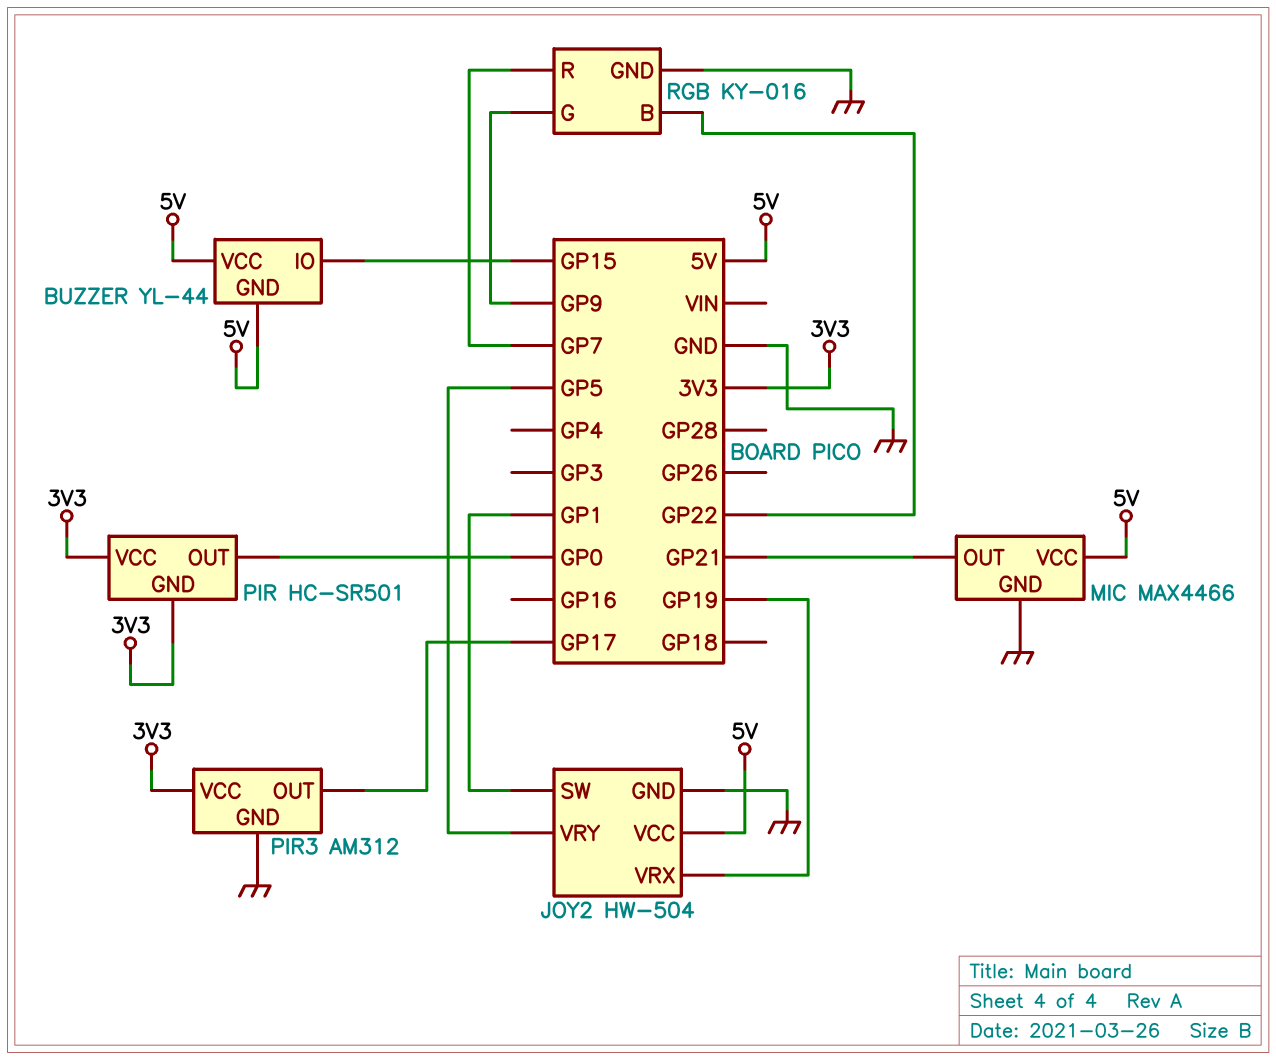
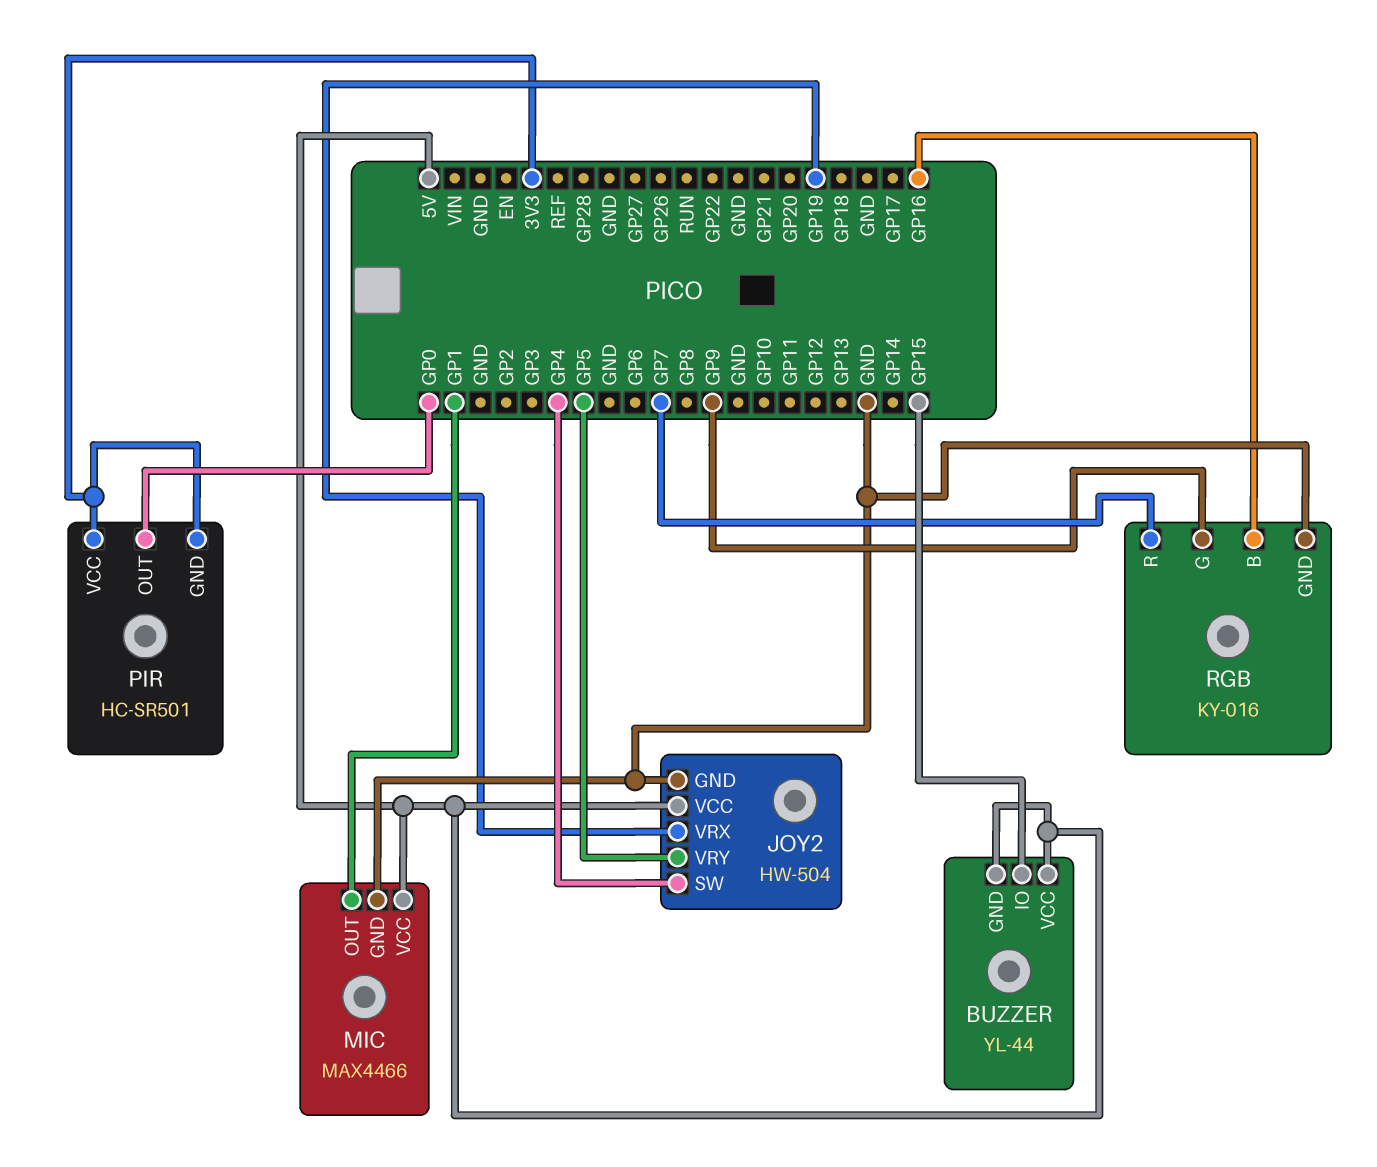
JOY2 pin SW: GP1 -> GP4
MIC pin OUT: GP21 -> GP1
PIR3: AM312 -> none
PIR3 pin GND: GND -> none
PIR3 pin OUT: GP17 -> none
PIR3 pin VCC: 3V3 -> none
RGB pin B: GP22 -> GP16

